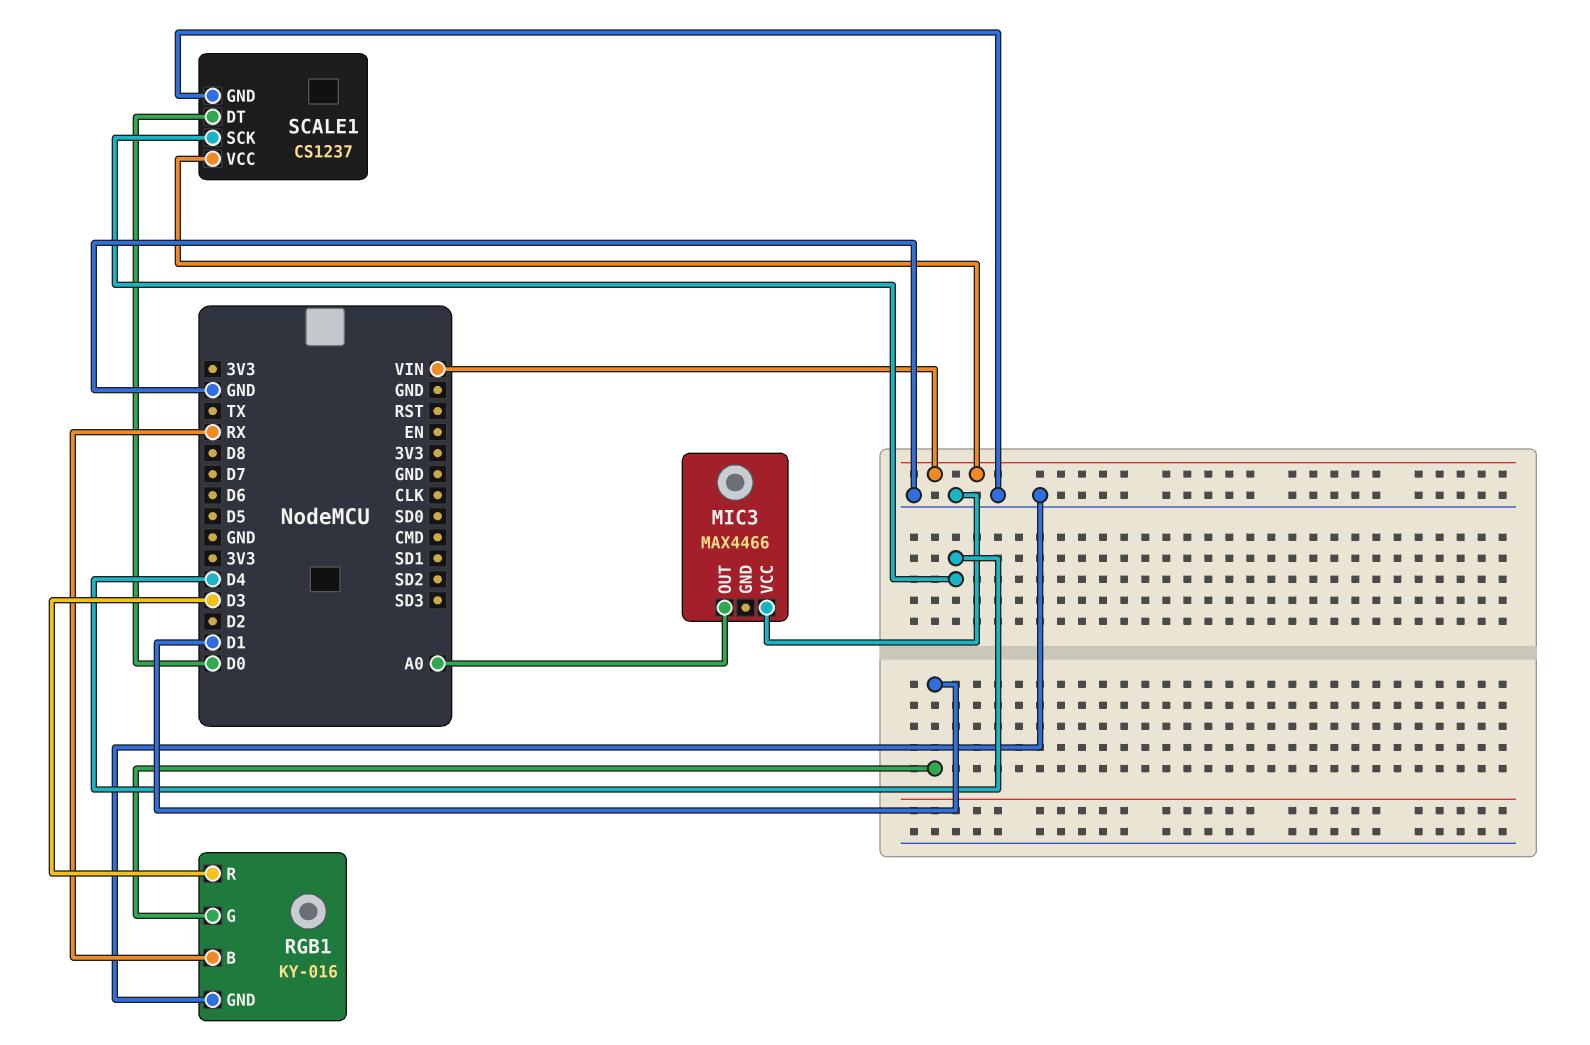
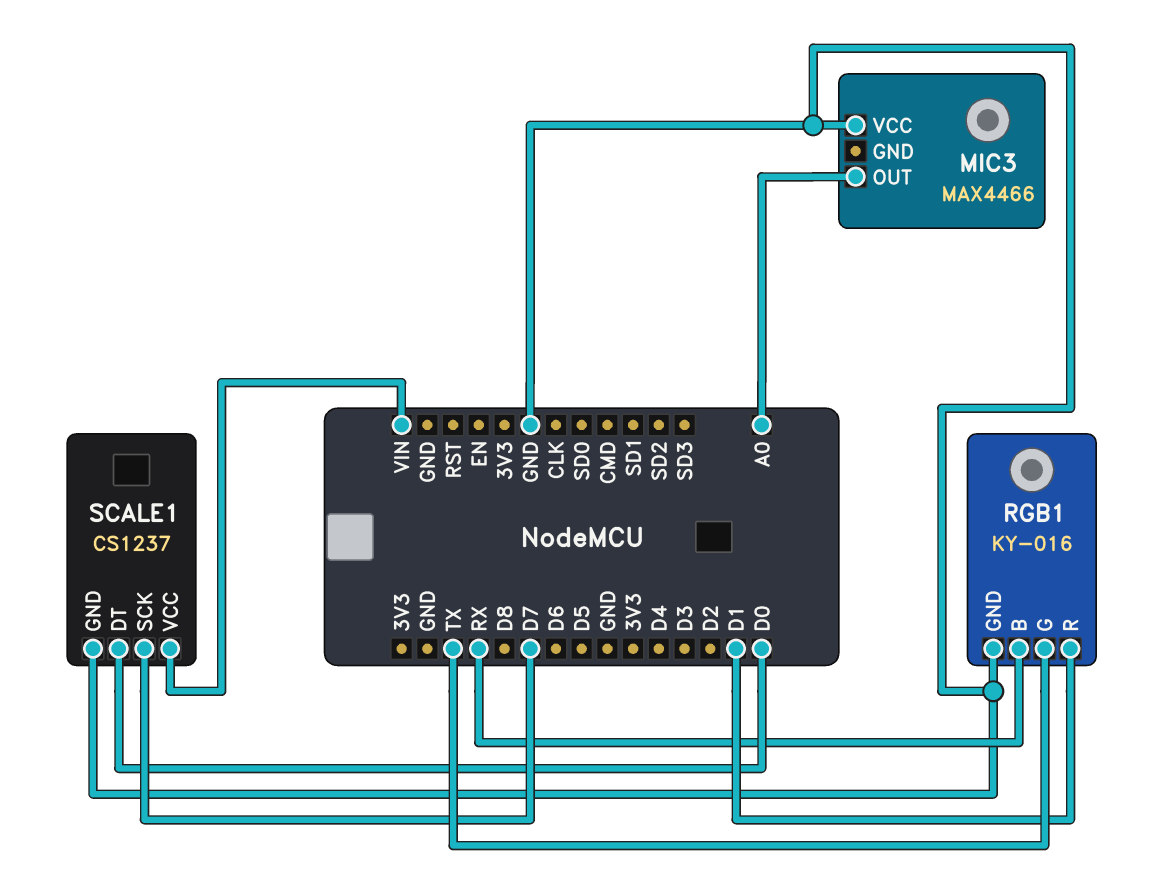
RGB1 pin G: D1 -> TX
RGB1 pin R: D3 -> D1
SCALE1 pin SCK: D4 -> D7

